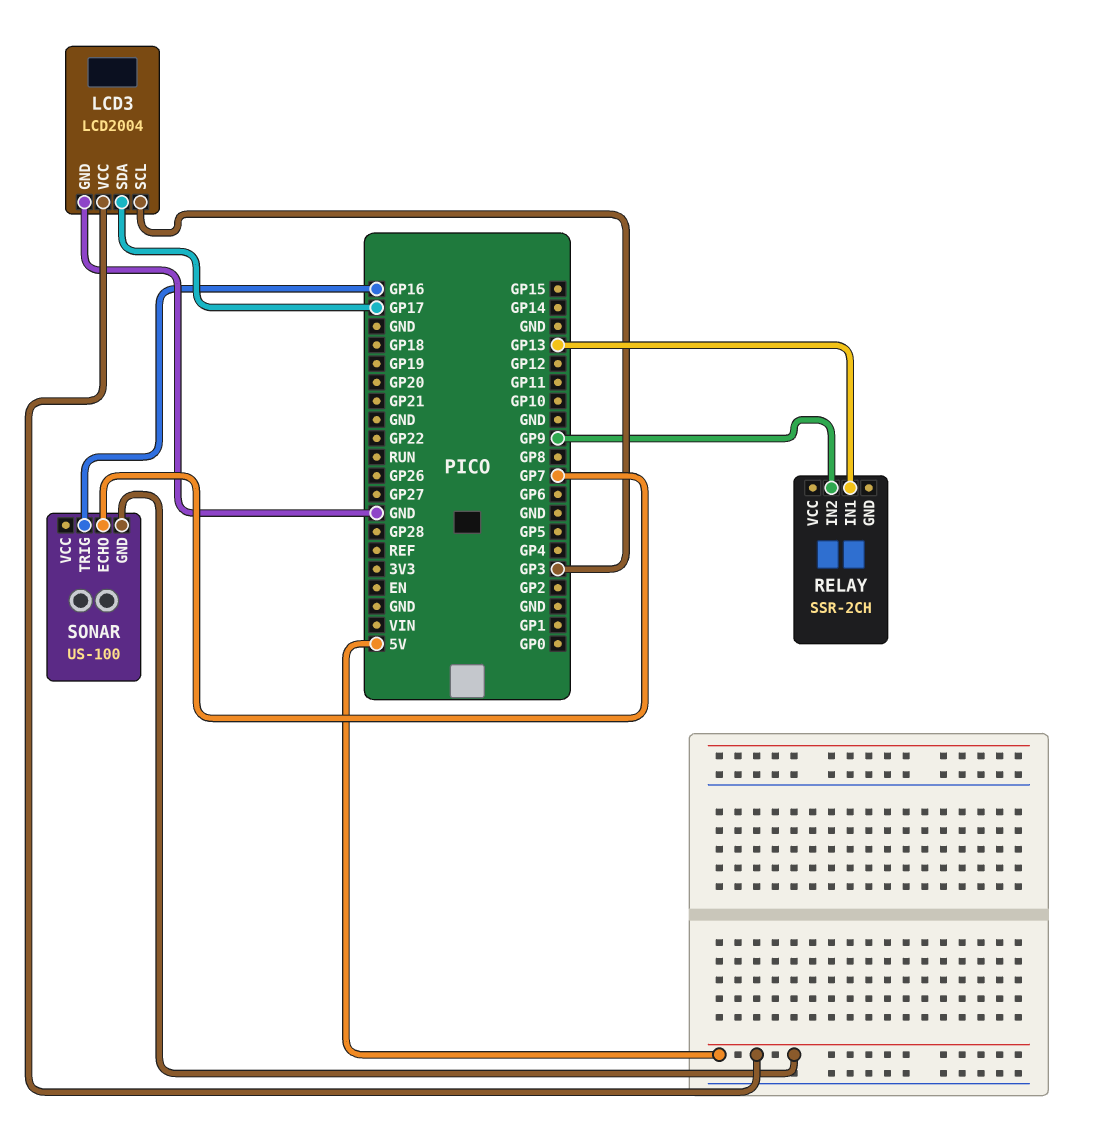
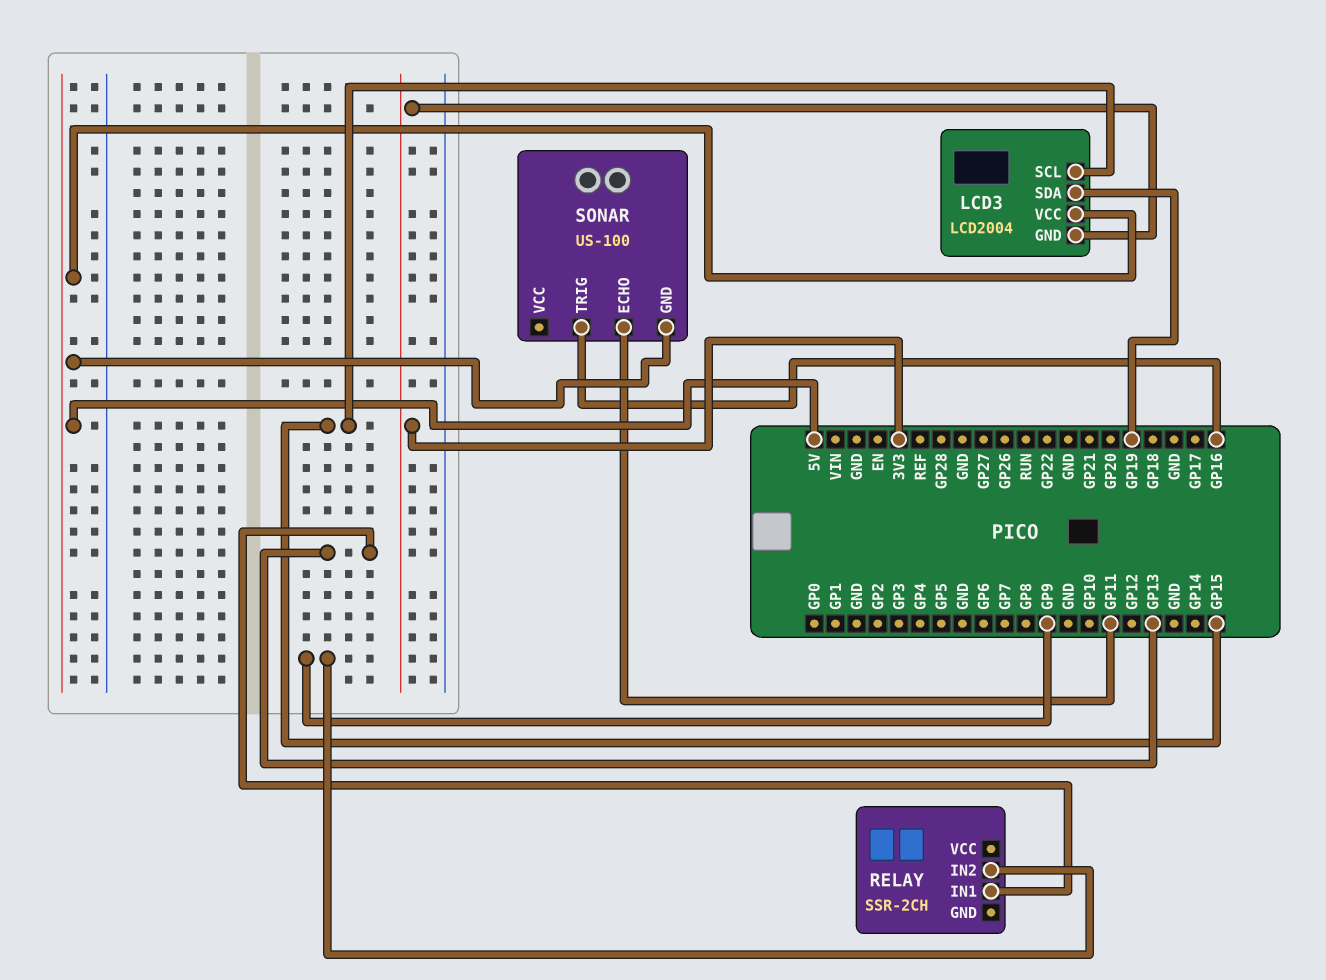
LCD3 pin GND: GND -> 3V3
LCD3 pin SCL: GP3 -> GP15
LCD3 pin SDA: GP17 -> GP19
SONAR pin ECHO: GP7 -> GP11

